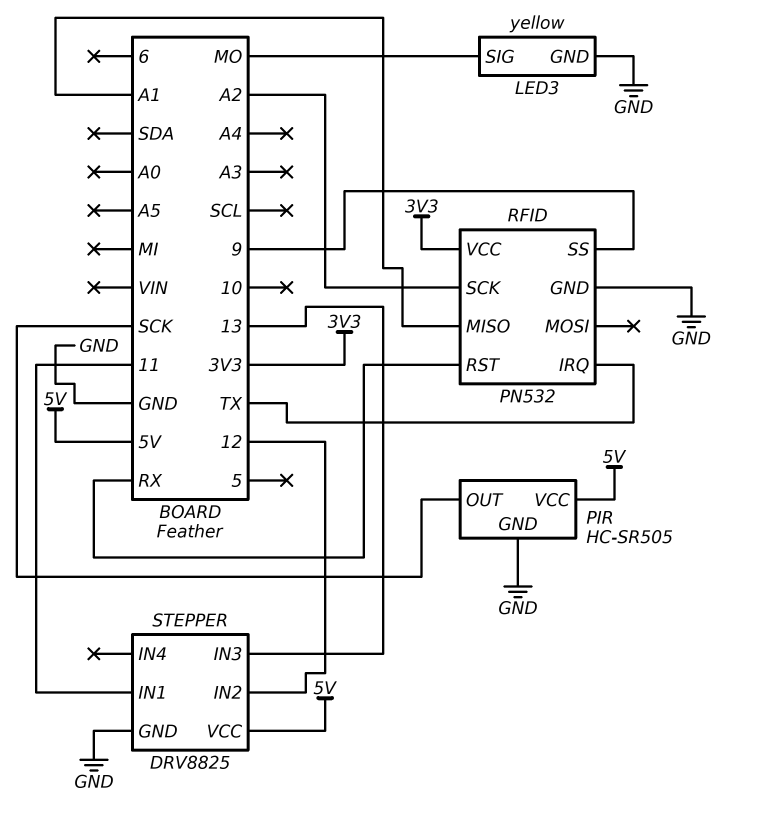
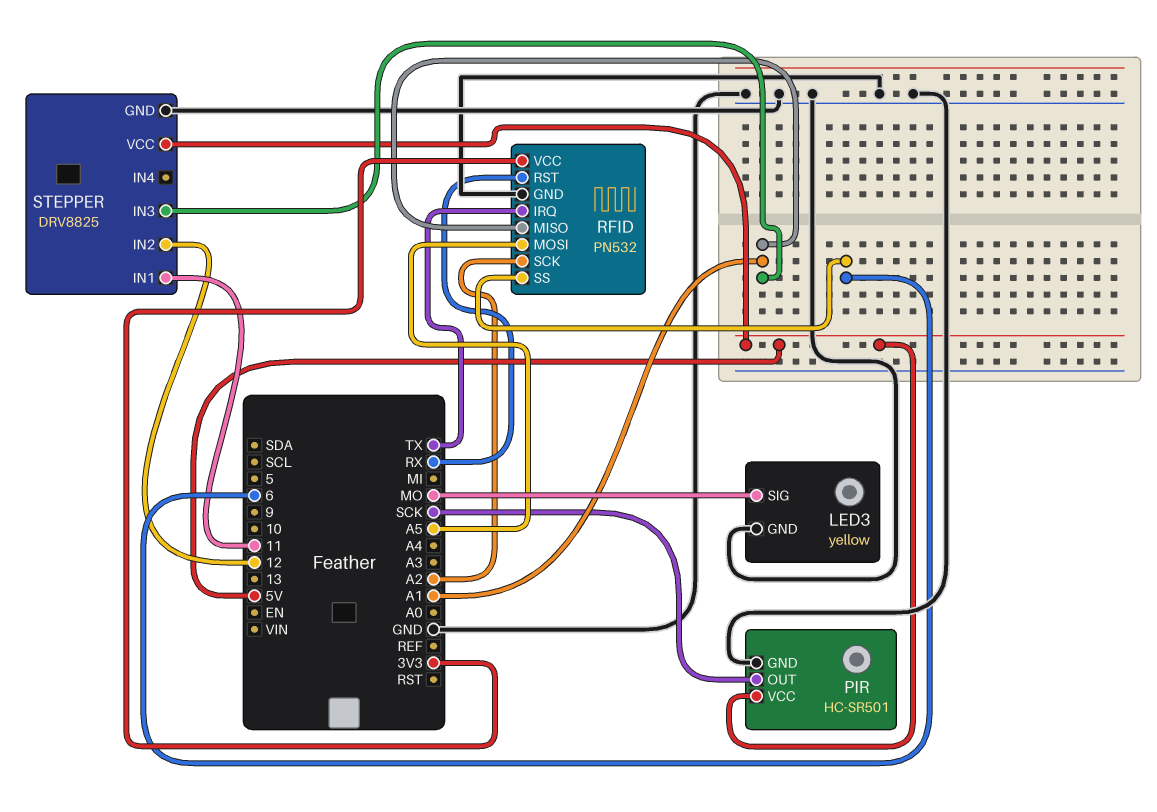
PIR: HC-SR505 -> HC-SR501
RFID pin MOSI: none -> A5
RFID pin SS: 9 -> 6
STEPPER pin IN3: 13 -> A1

